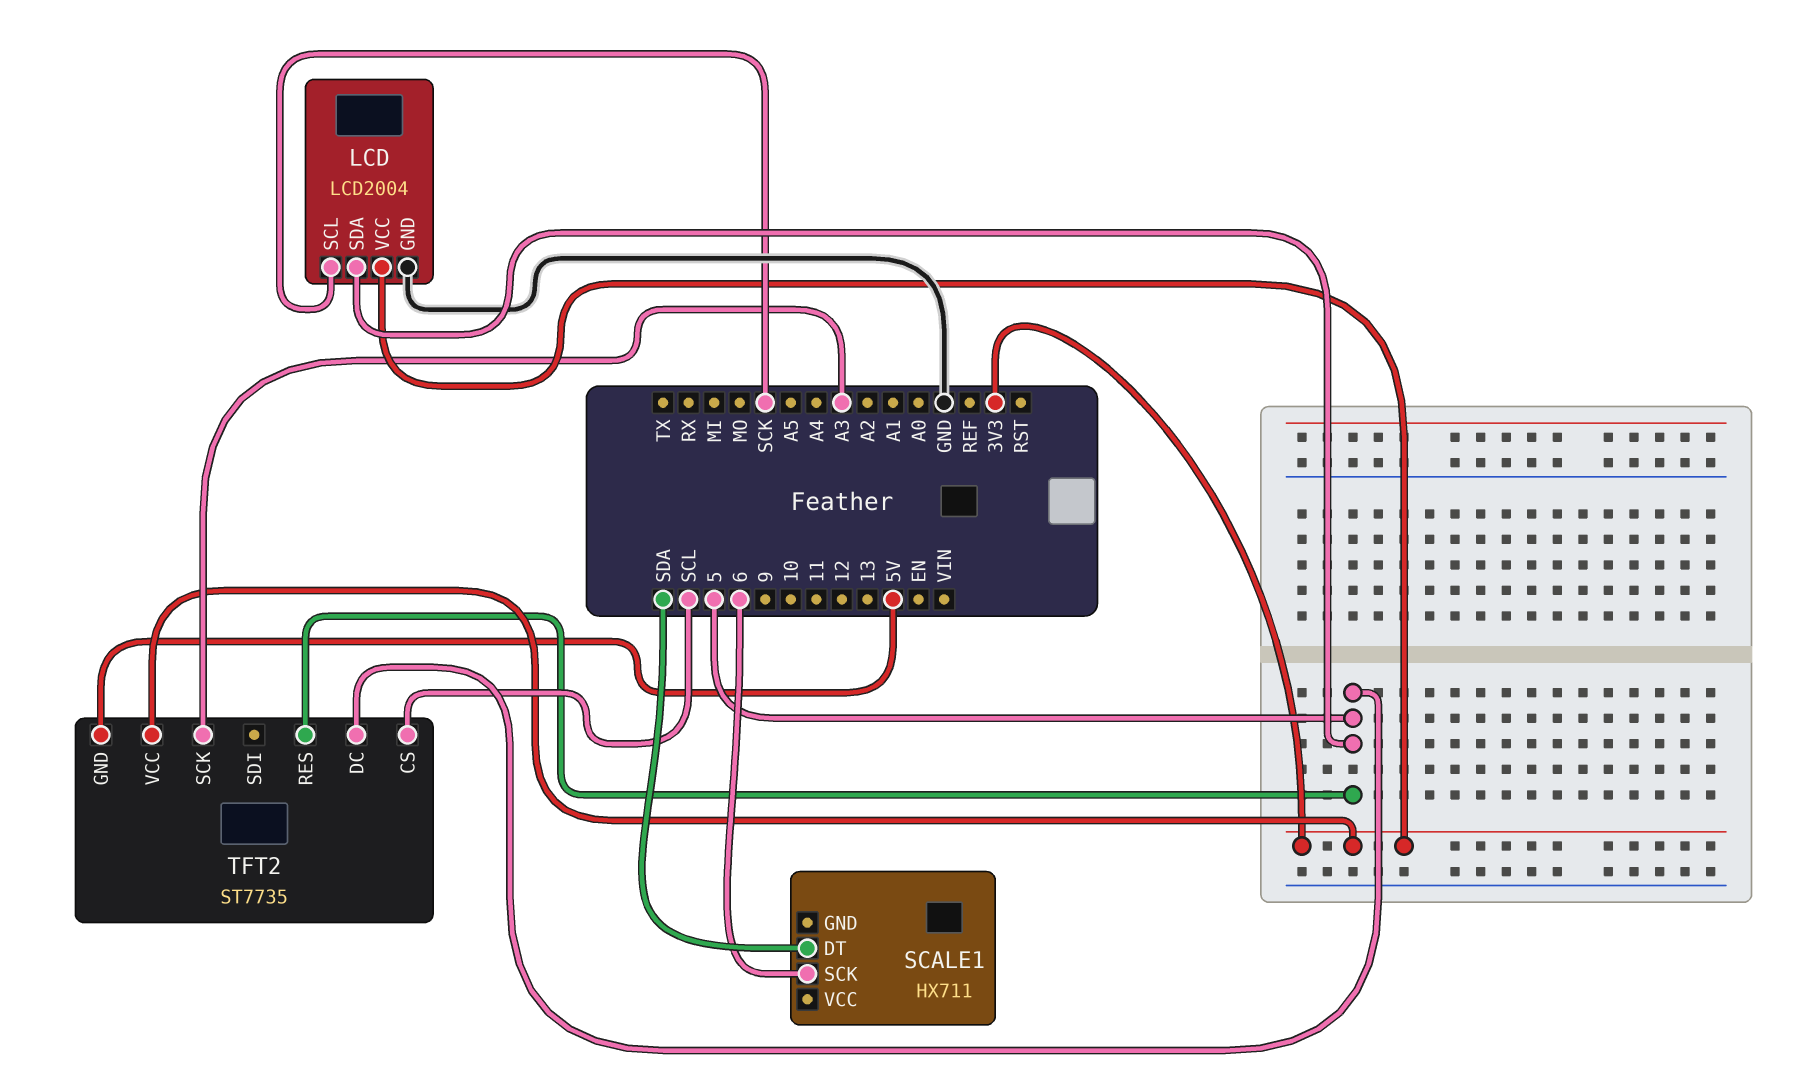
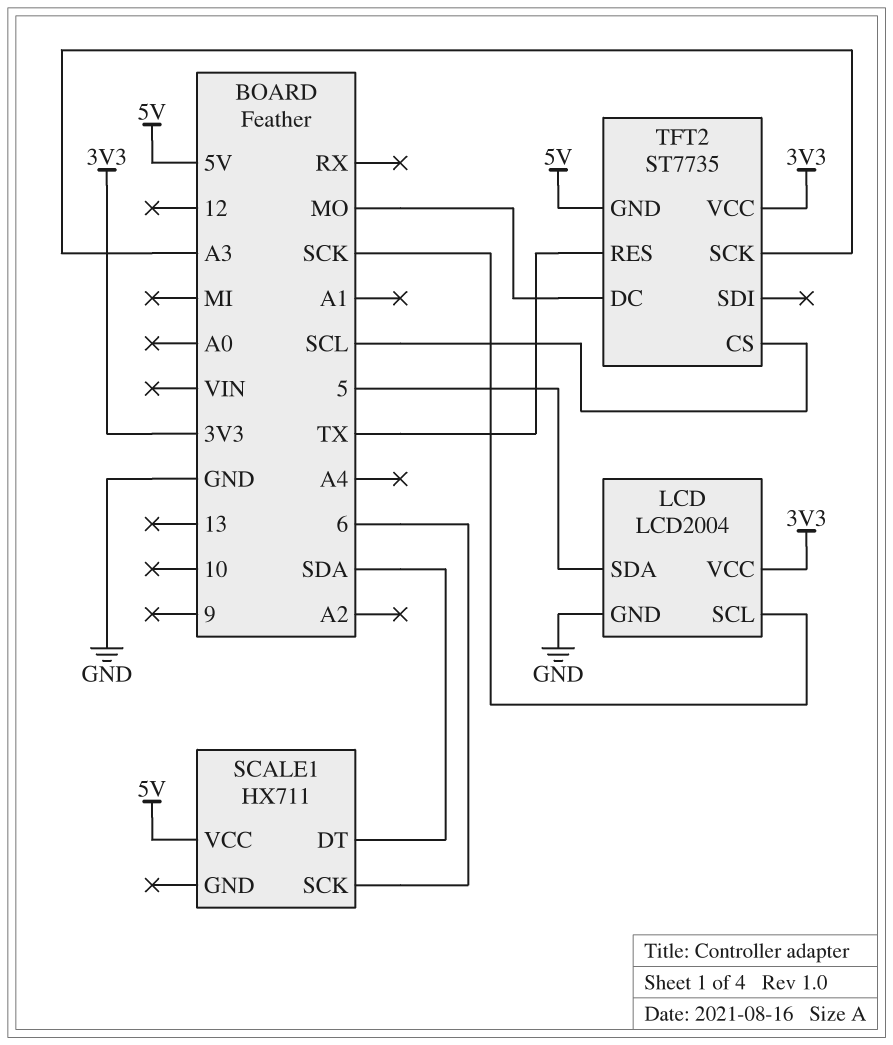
SCALE1 pin VCC: none -> 5V
TFT2 pin DC: 5 -> MO
TFT2 pin RES: 5 -> TX

